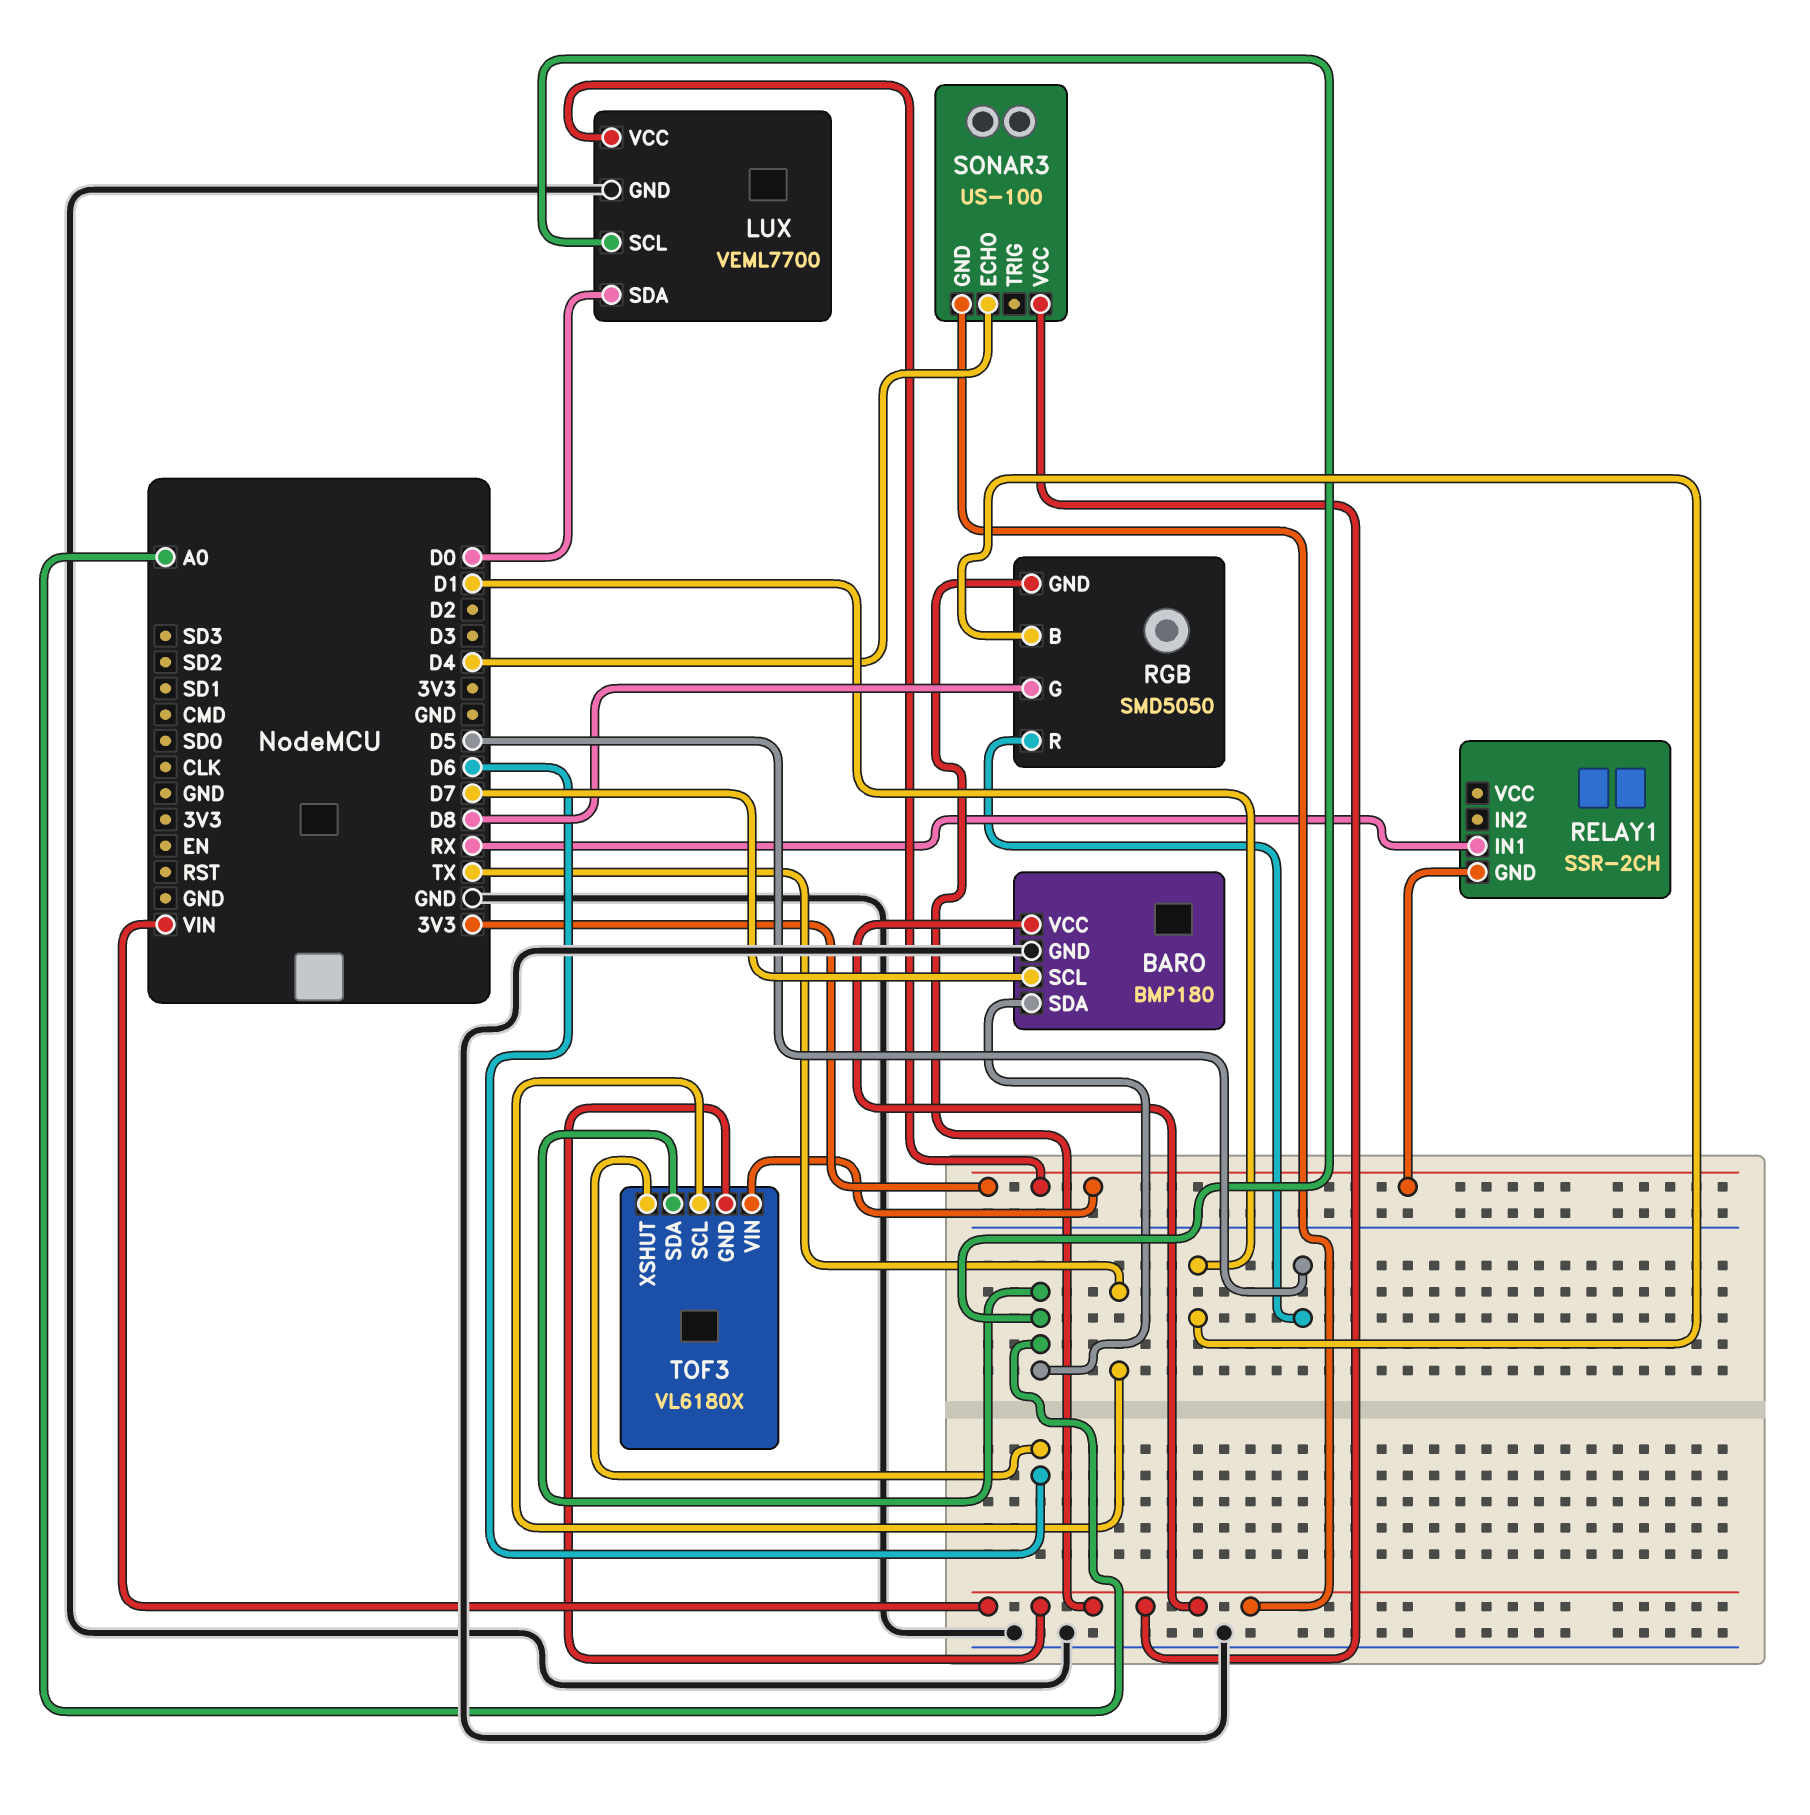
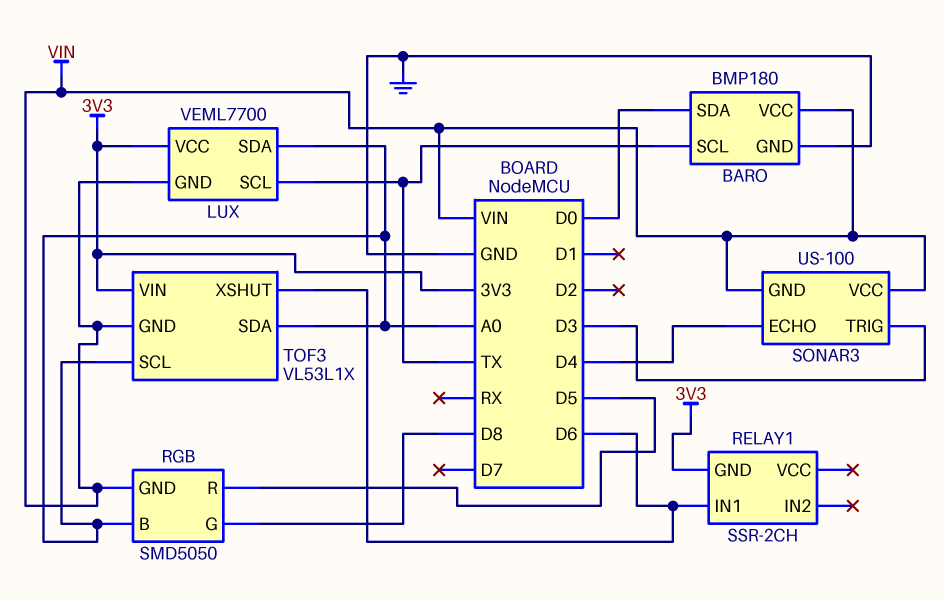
BARO pin SCL: D7 -> TX
BARO pin SDA: A0 -> D0
LUX pin GND: GND -> VIN
LUX pin SCL: A0 -> TX
LUX pin SDA: D0 -> A0
RELAY1 pin IN1: RX -> D6
RGB pin B: D1 -> A0
SONAR3 pin TRIG: none -> D3
TOF3: VL6180X -> VL53L1X
TOF3 pin SCL: TX -> A0

